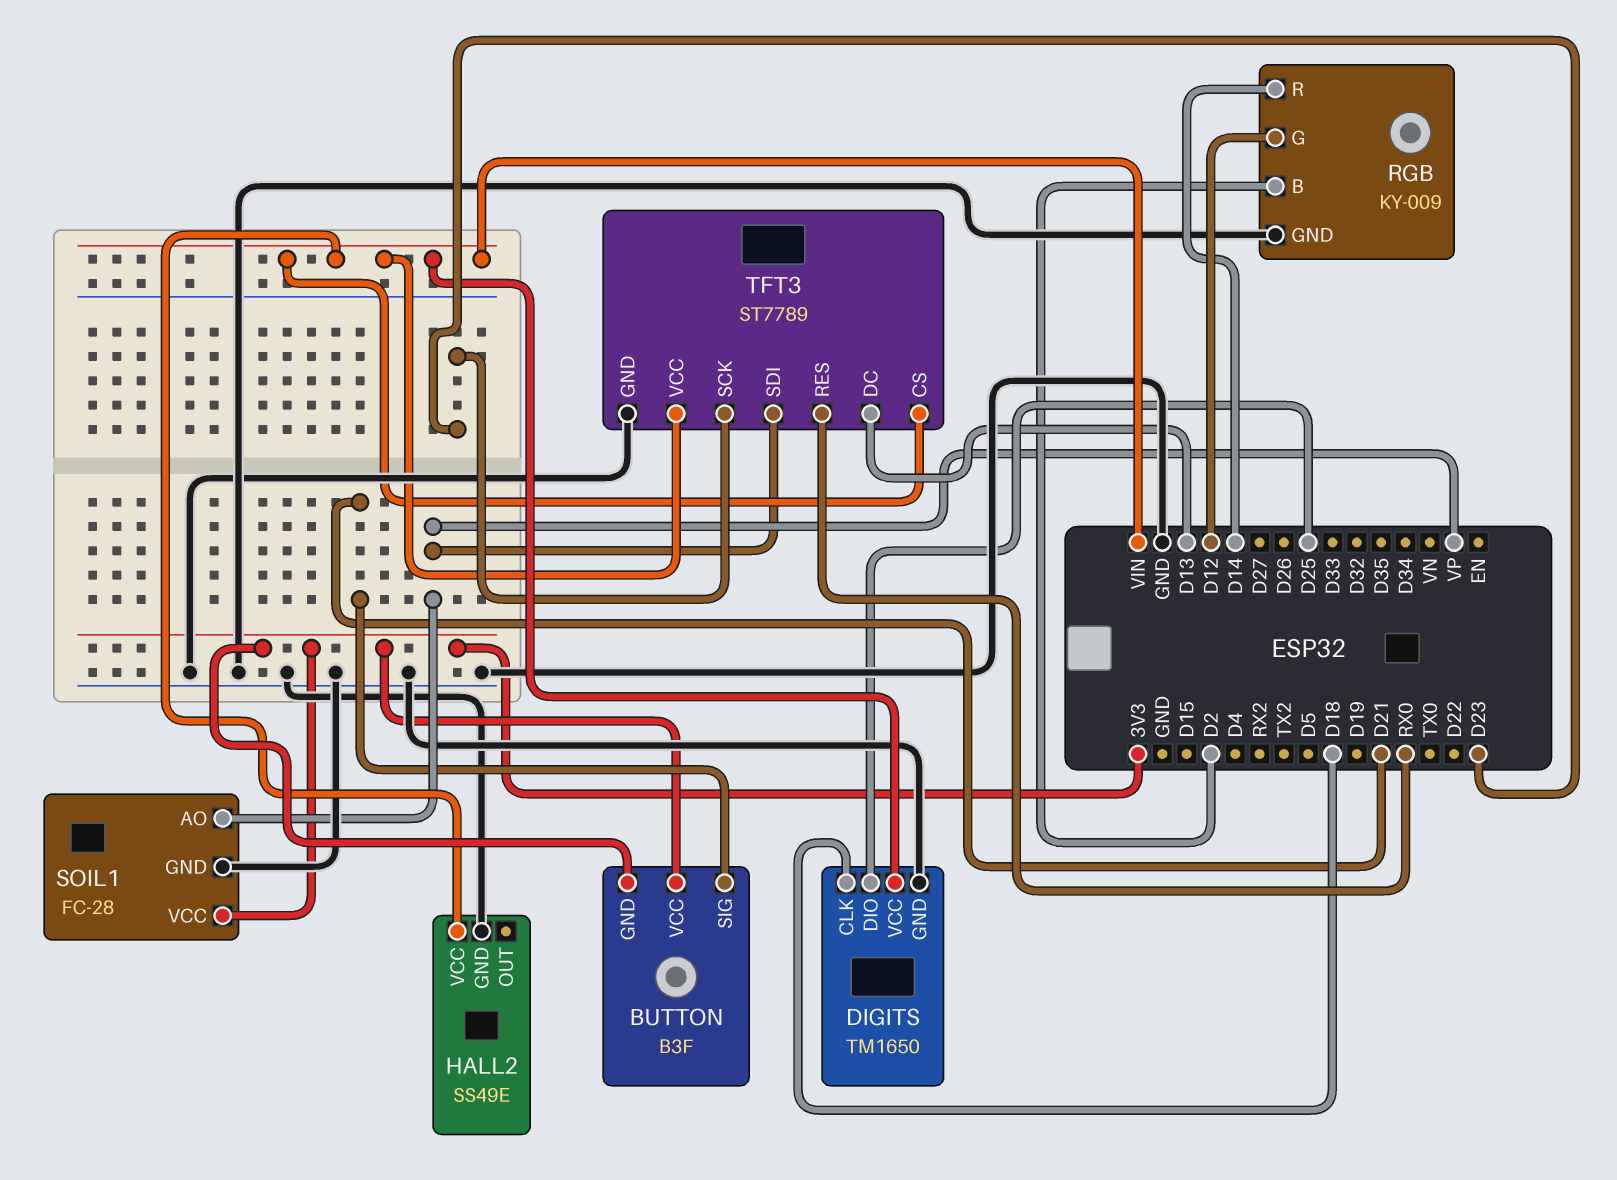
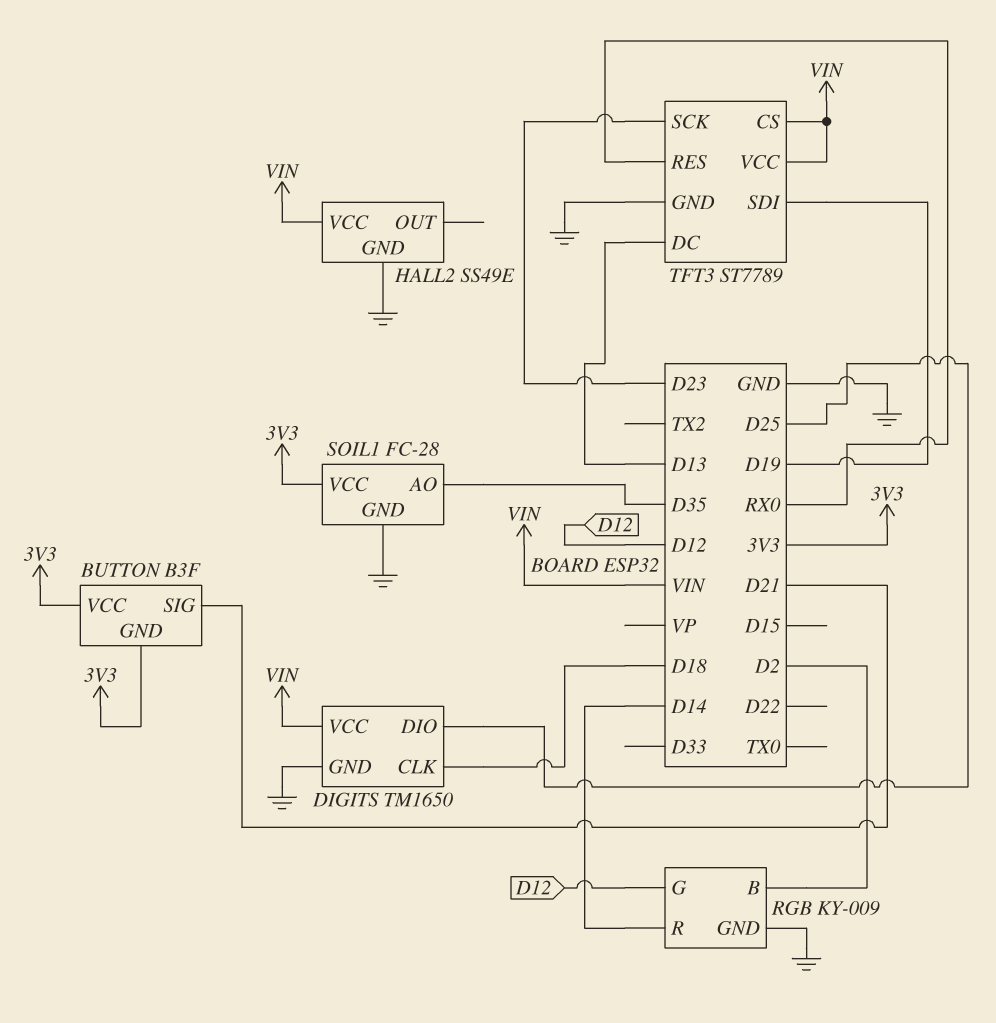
SOIL1 pin AO: VP -> D35
TFT3 pin SDI: VP -> D19

